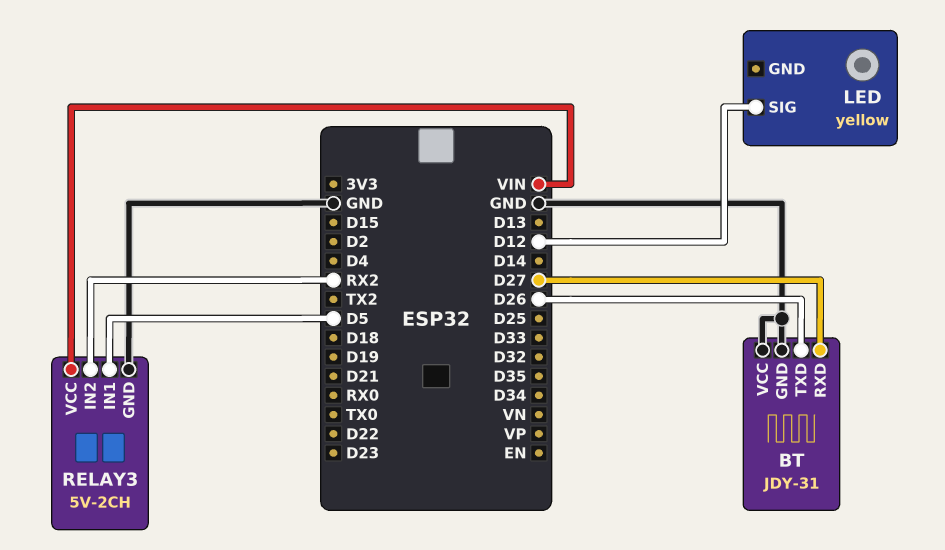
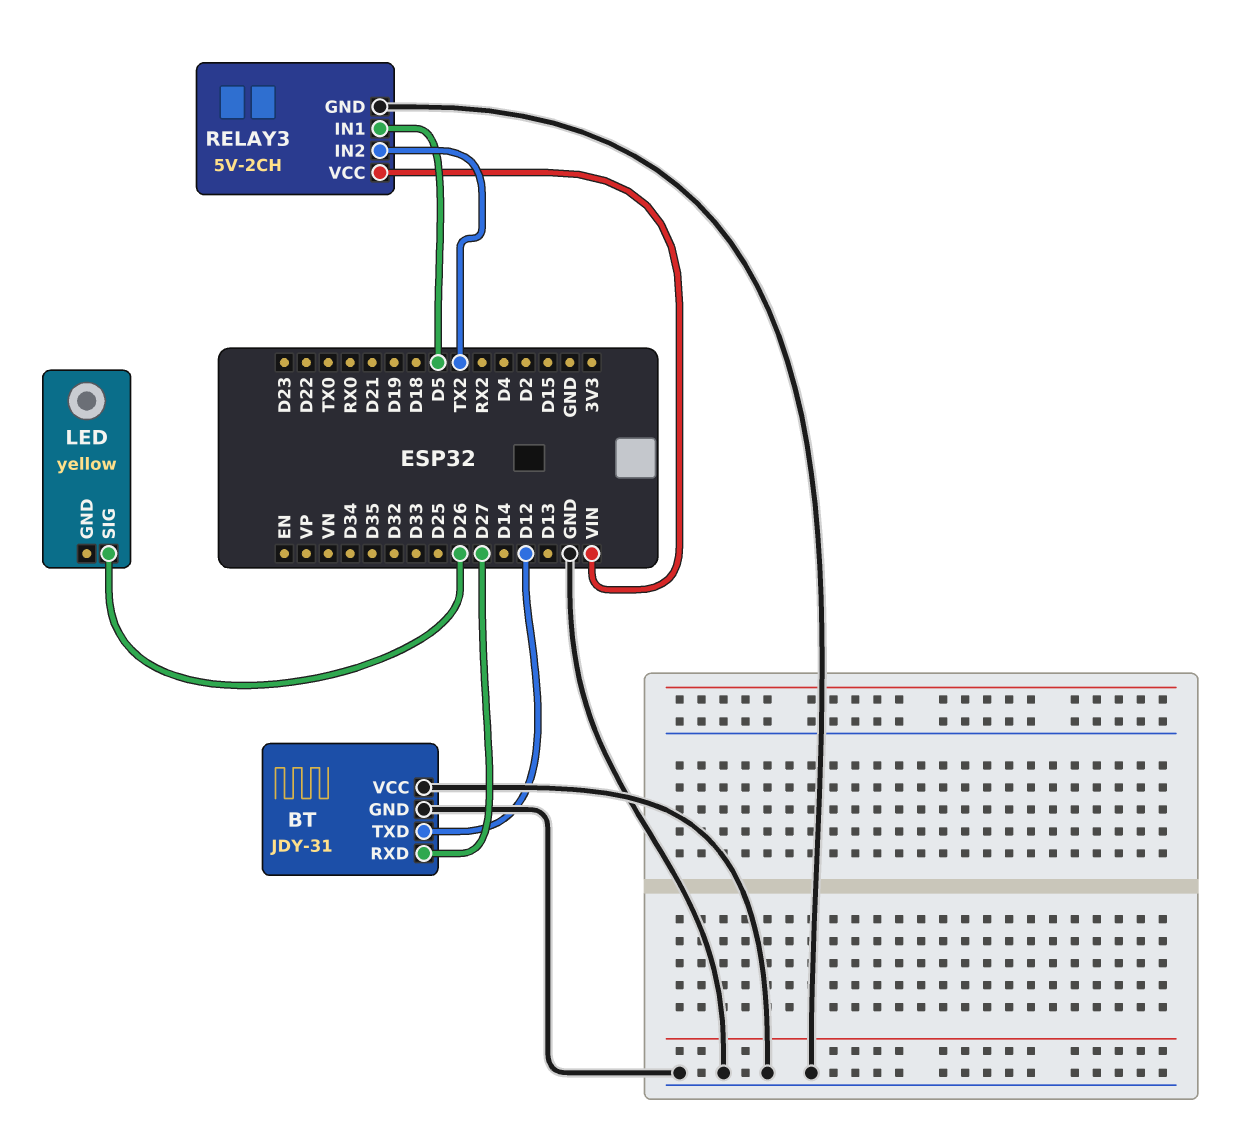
BT pin TXD: D26 -> D12
LED pin SIG: D12 -> D26
RELAY3 pin IN2: RX2 -> TX2

